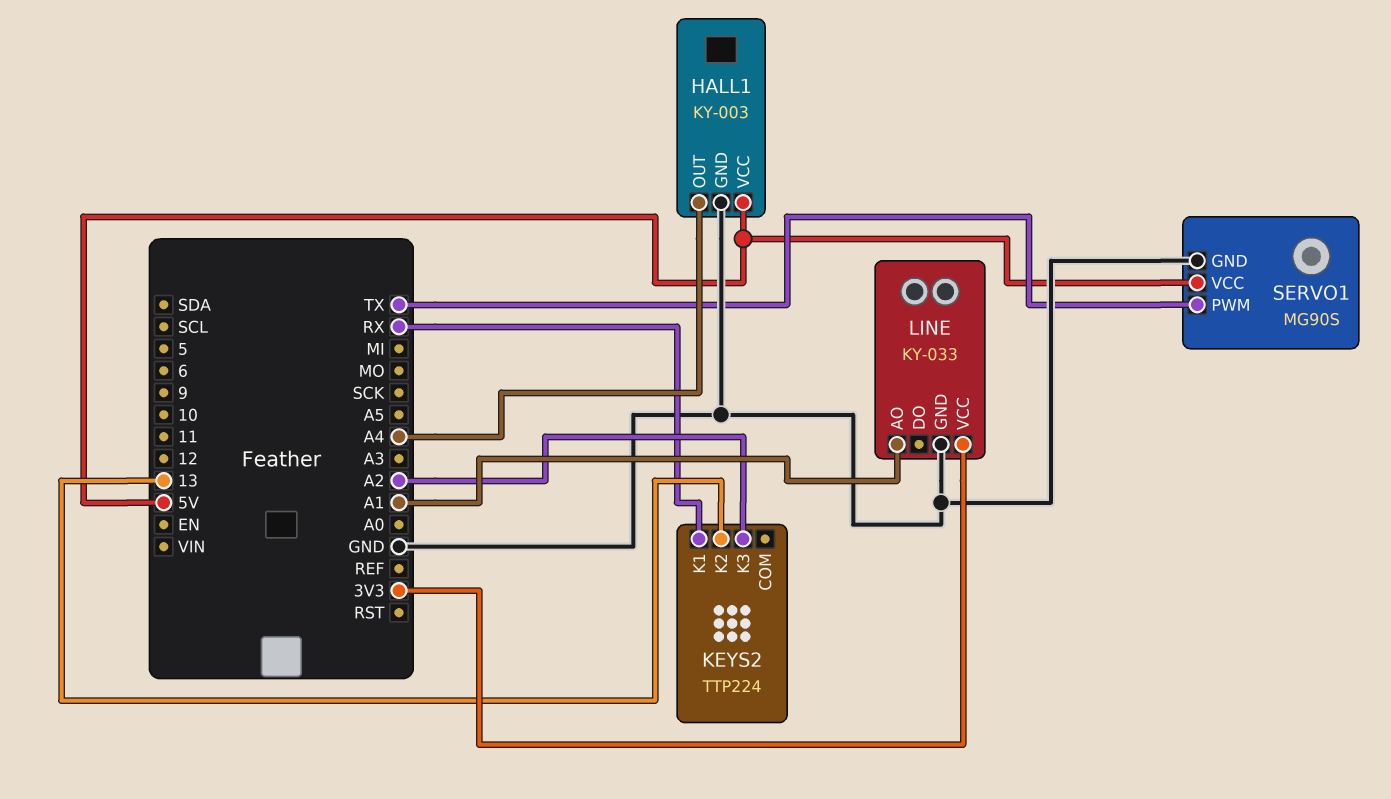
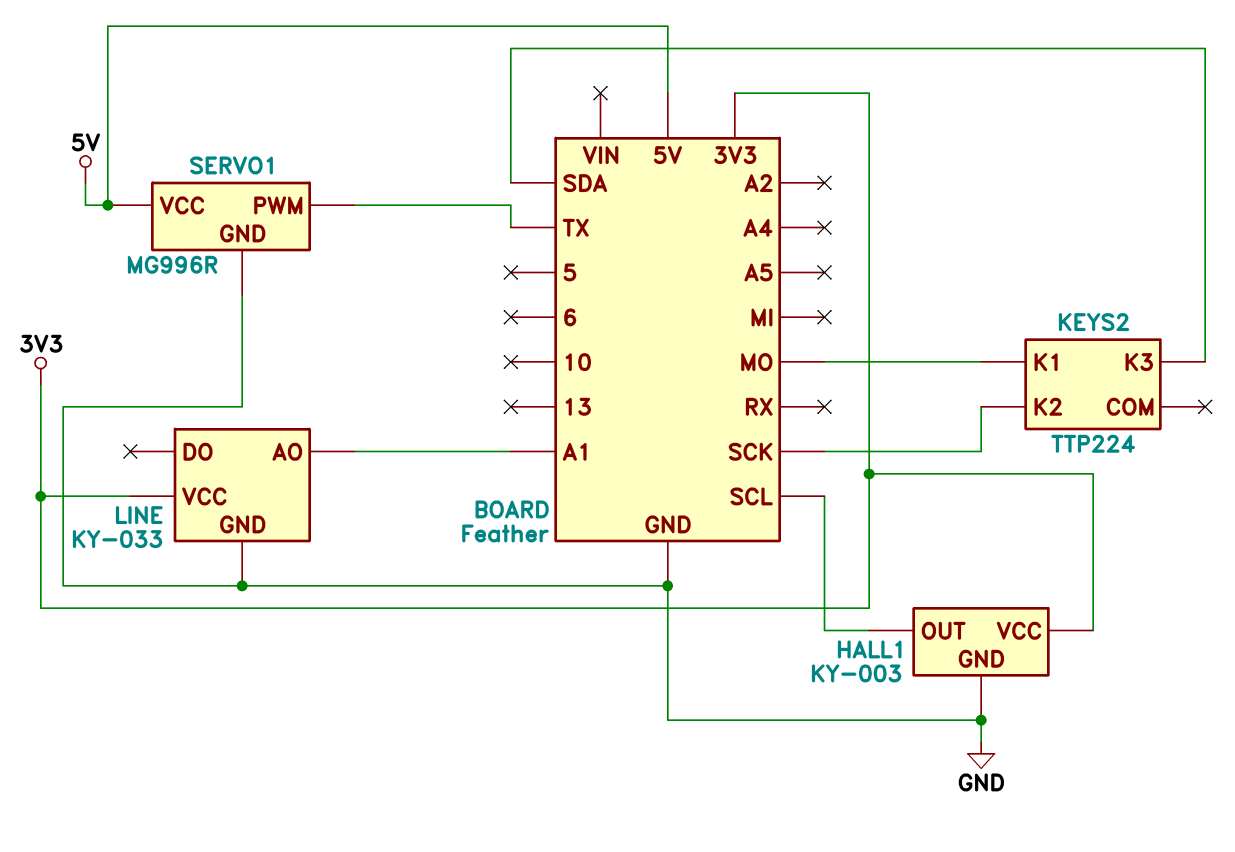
HALL1 pin OUT: A4 -> SCL
HALL1 pin VCC: 5V -> 3V3
KEYS2 pin K1: RX -> MO
KEYS2 pin K2: 13 -> SCK
KEYS2 pin K3: A2 -> SDA
SERVO1: MG90S -> MG996R

